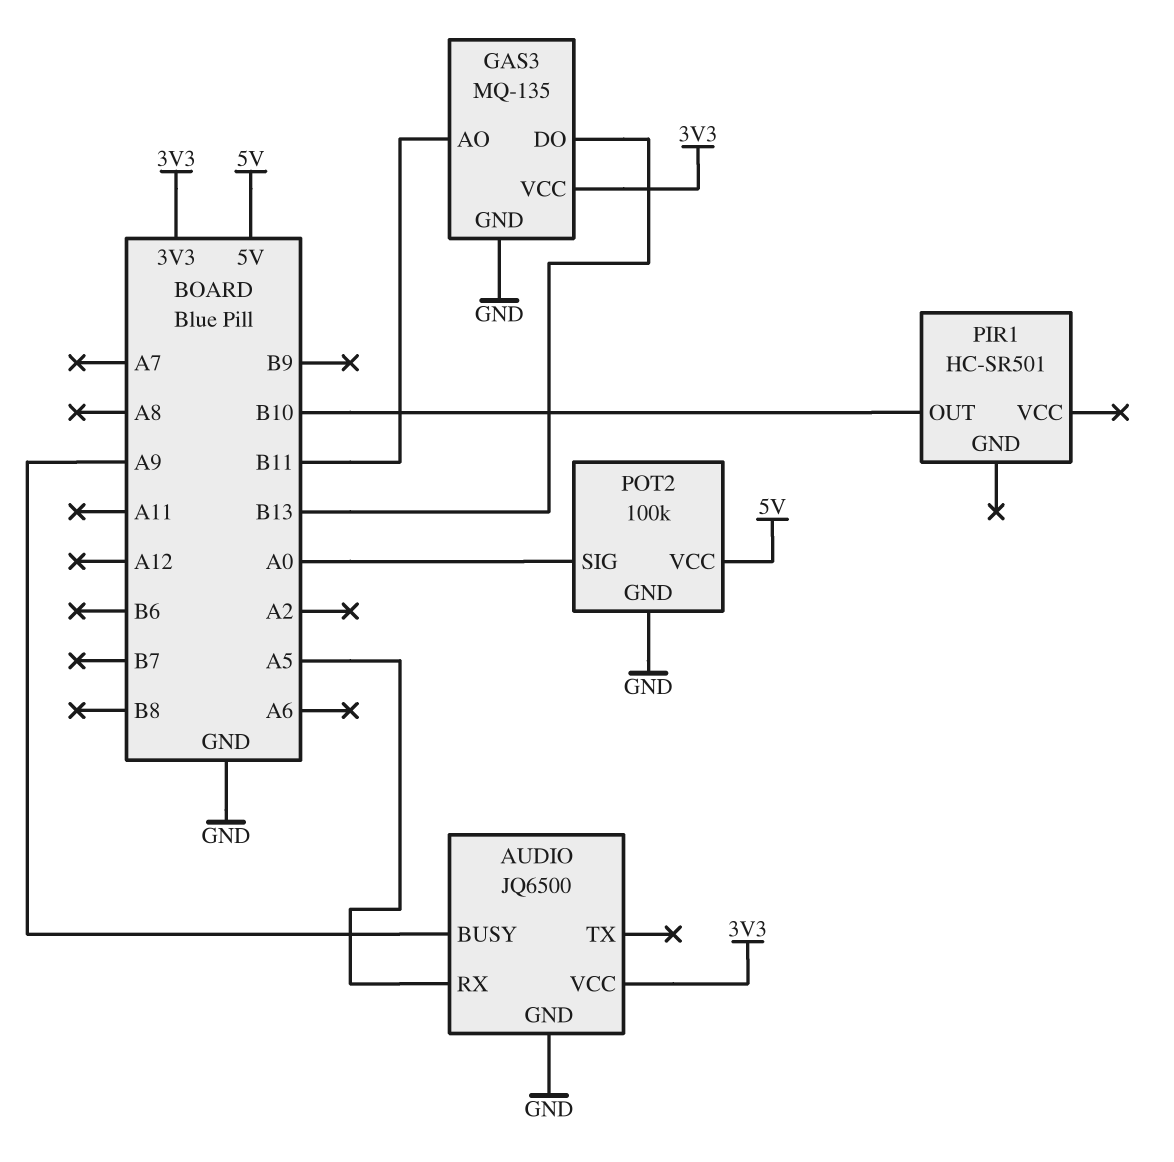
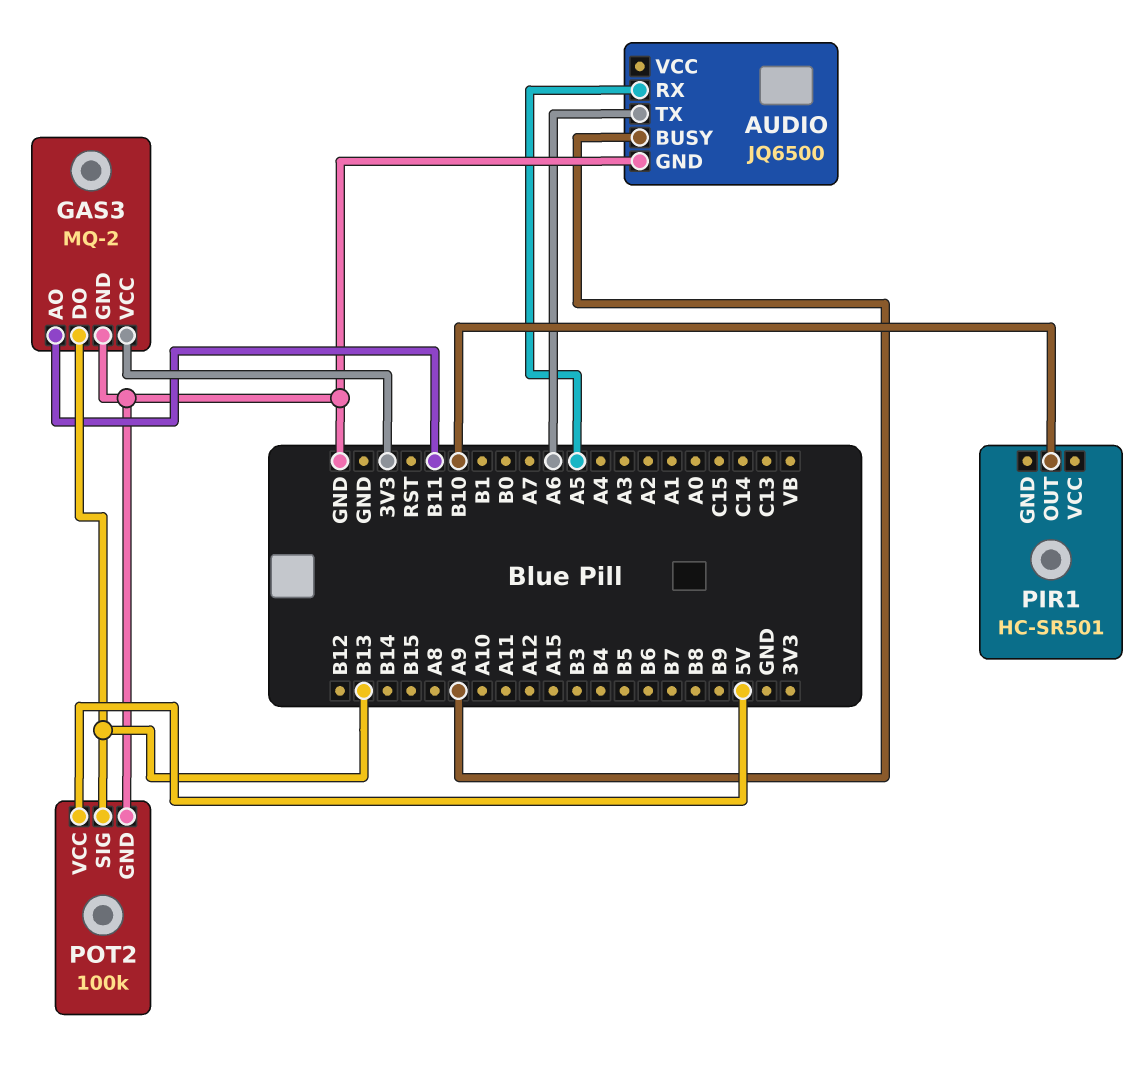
AUDIO pin TX: none -> A6
AUDIO pin VCC: 3V3 -> none
GAS3: MQ-135 -> MQ-2
POT2 pin SIG: A0 -> B13

